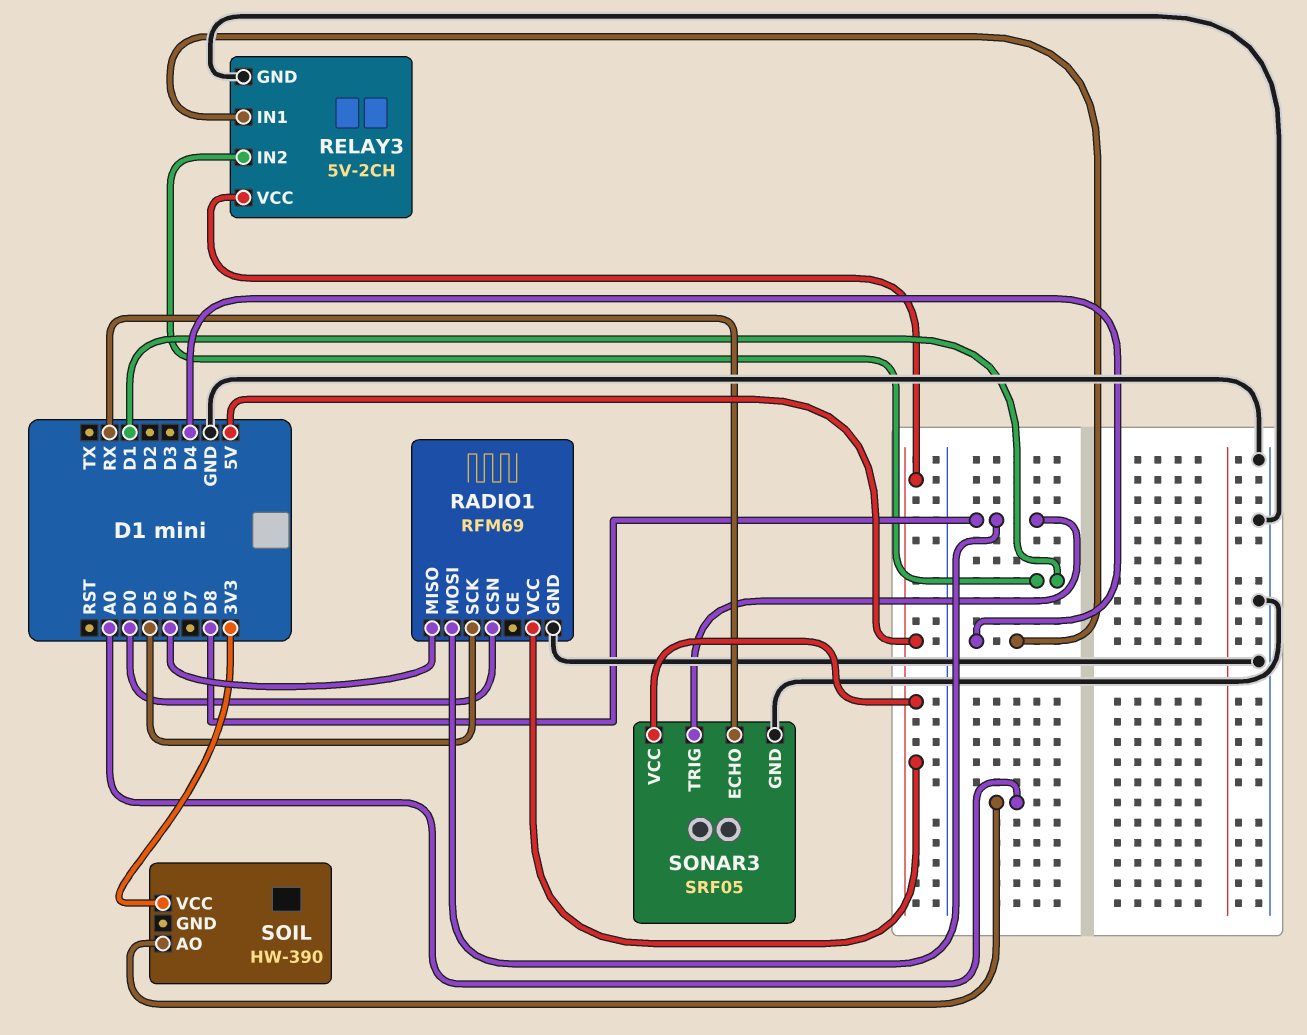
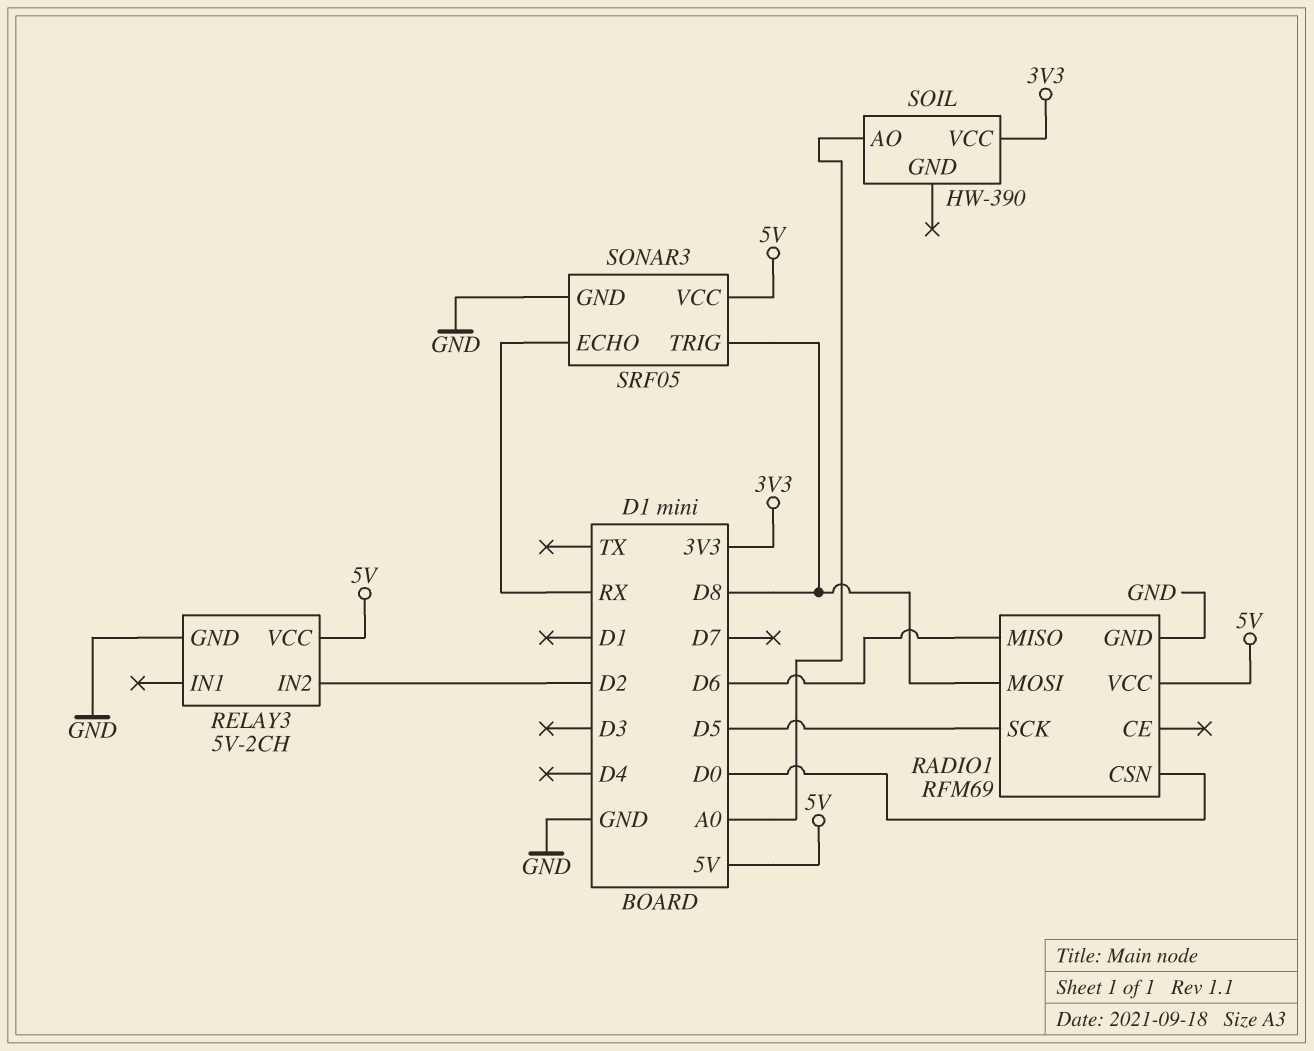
RELAY3 pin IN1: D4 -> none
RELAY3 pin IN2: D1 -> D2

